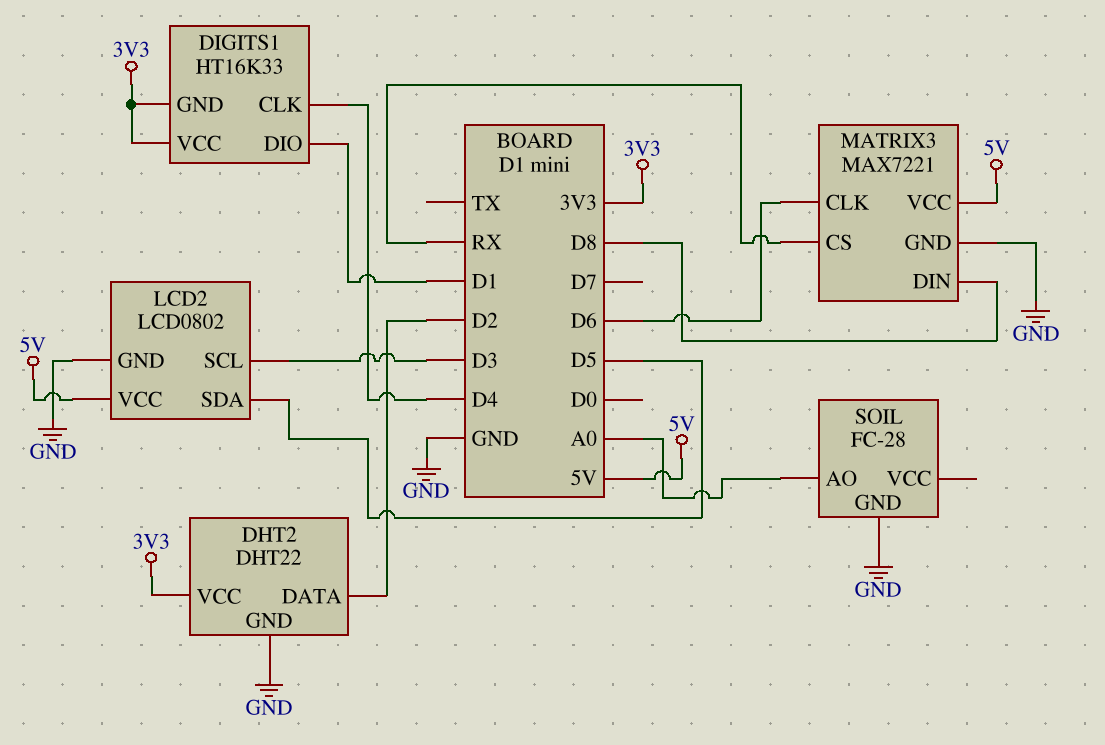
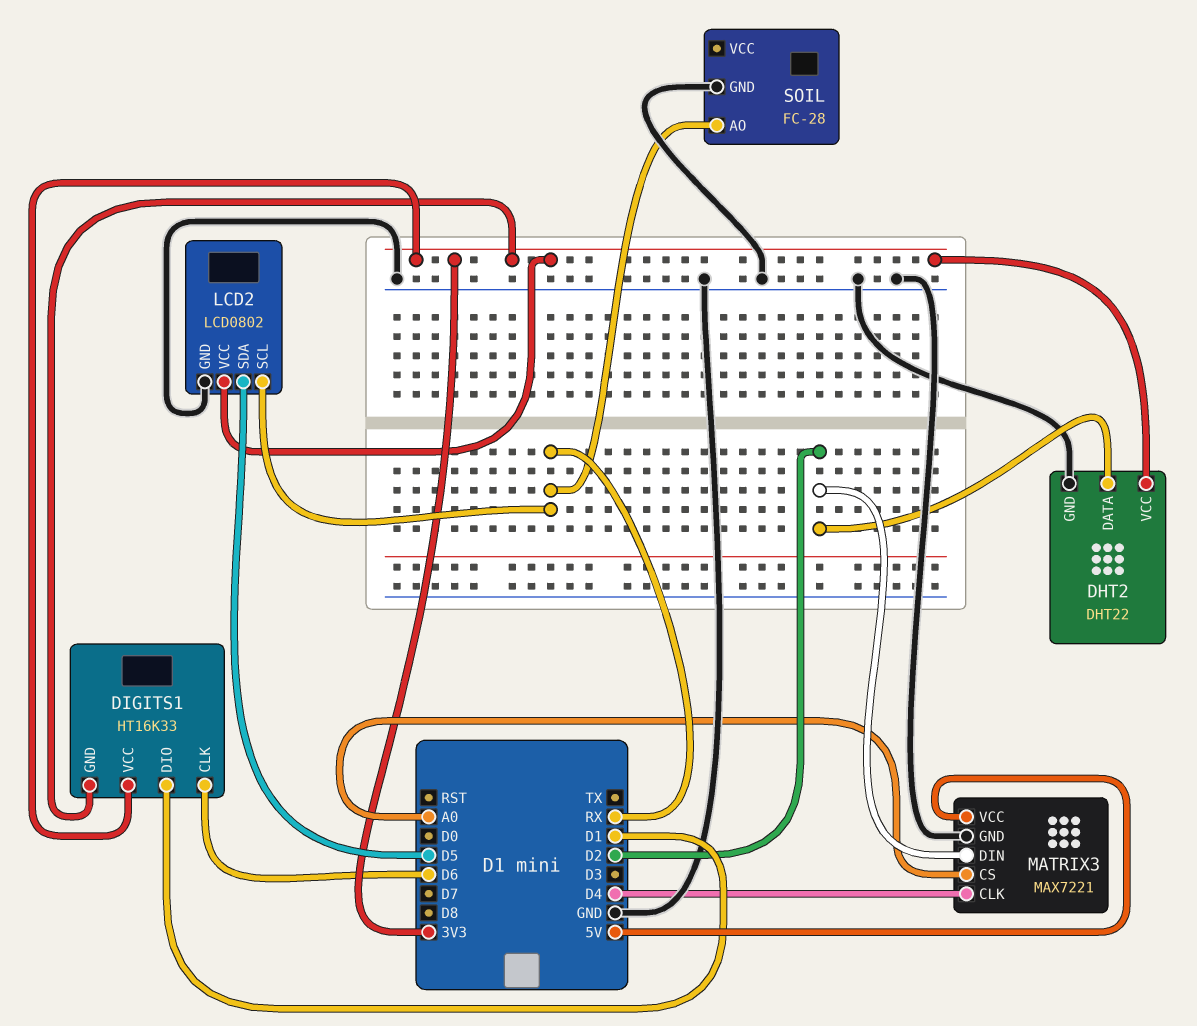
DIGITS1 pin CLK: D4 -> D6
LCD2 pin SCL: D3 -> RX
LCD2 pin VCC: 5V -> 3V3
MATRIX3 pin CLK: D6 -> D4
MATRIX3 pin CS: RX -> A0
MATRIX3 pin DIN: D8 -> D2
SOIL pin AO: A0 -> RX

